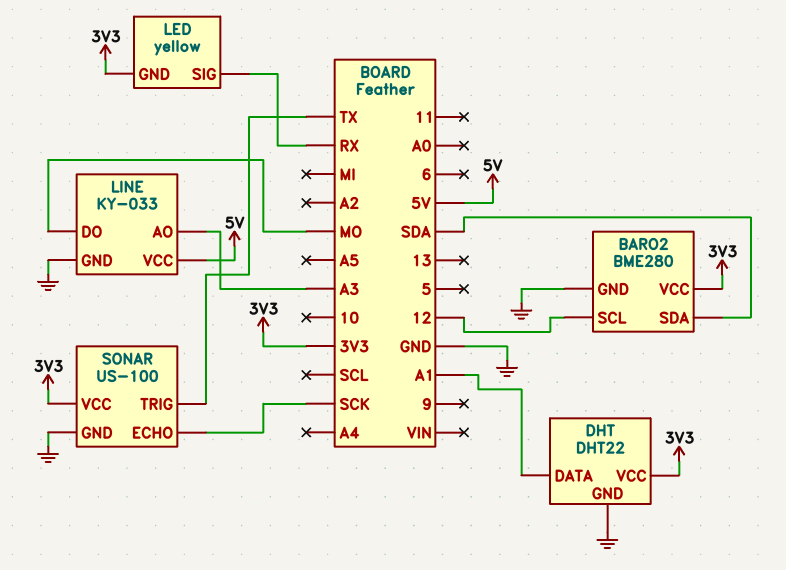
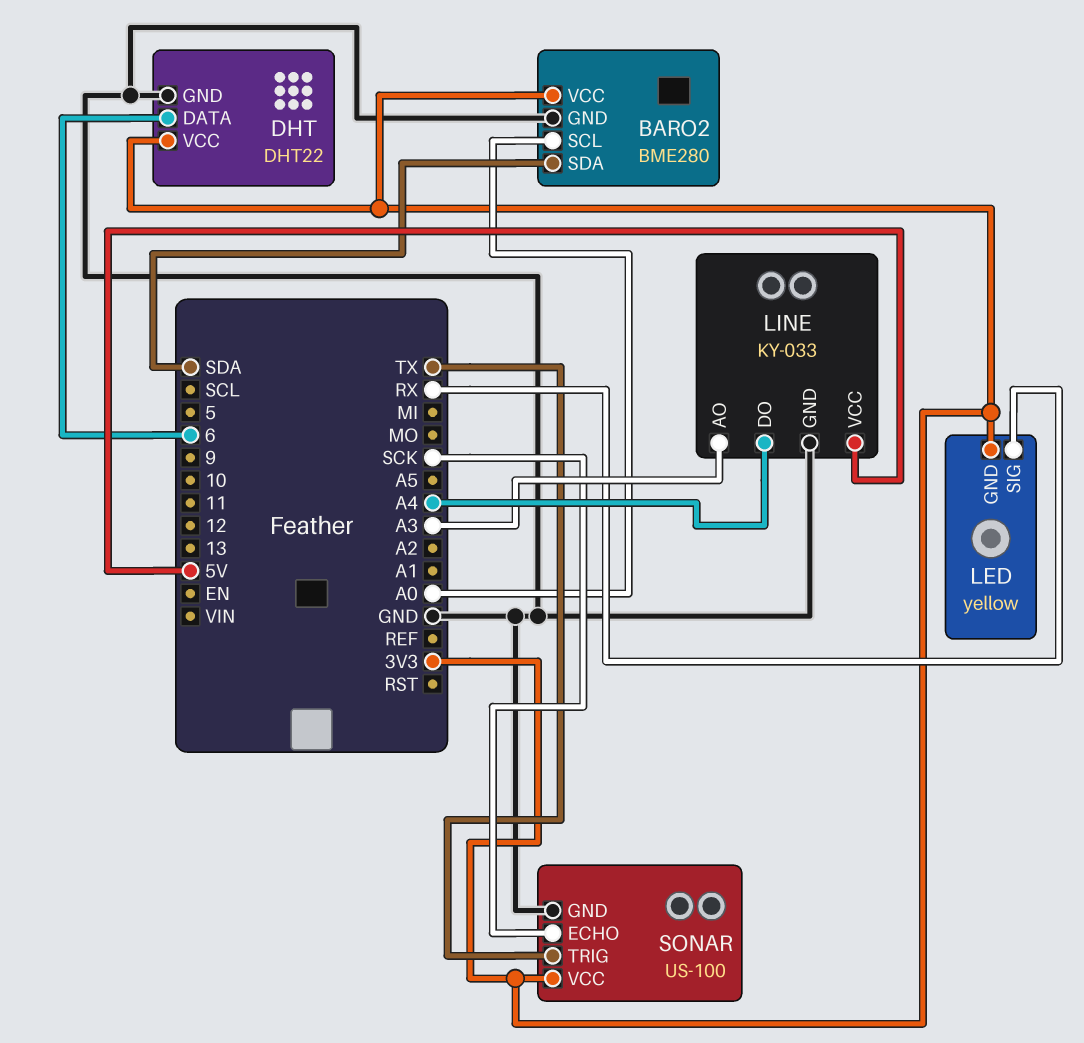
BARO2 pin SCL: 12 -> A0
DHT pin DATA: A1 -> 6
LINE pin DO: MO -> A4

